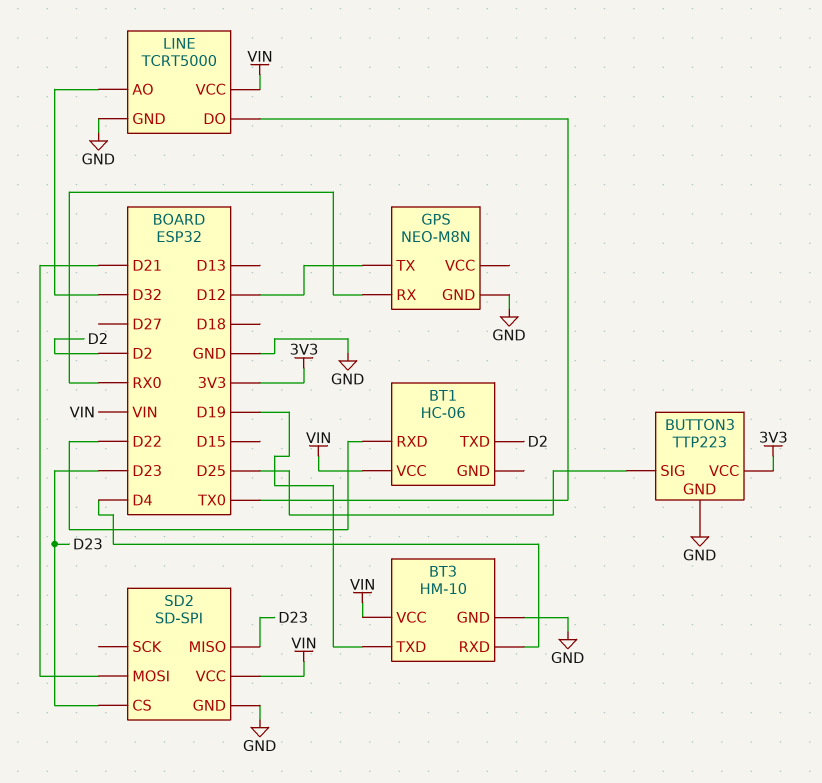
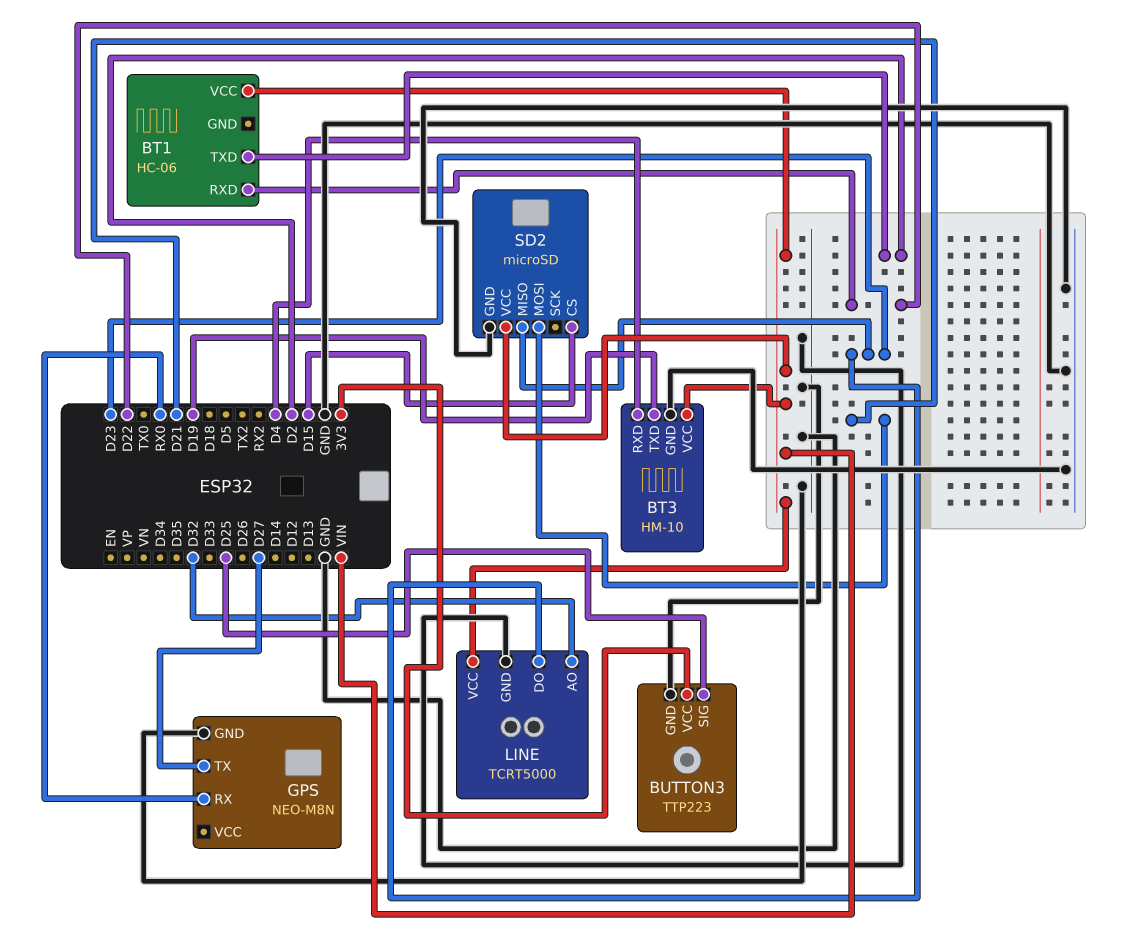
GPS pin TX: D12 -> D27
LINE pin DO: TX0 -> D23
SD2: SD-SPI -> microSD
SD2 pin CS: D23 -> D15

